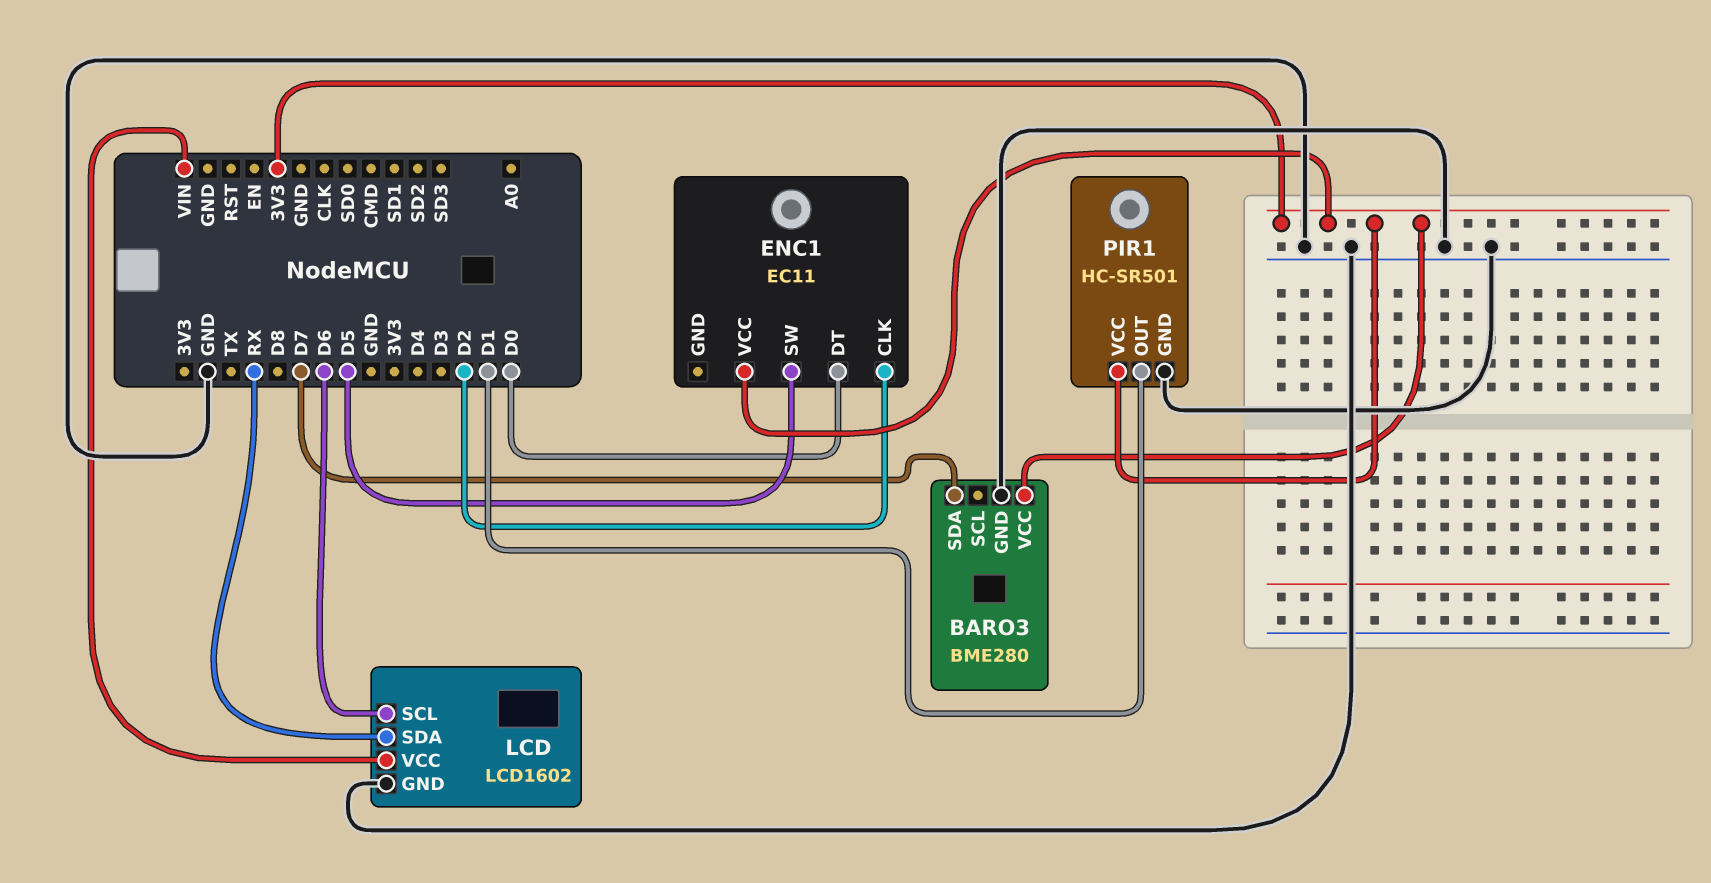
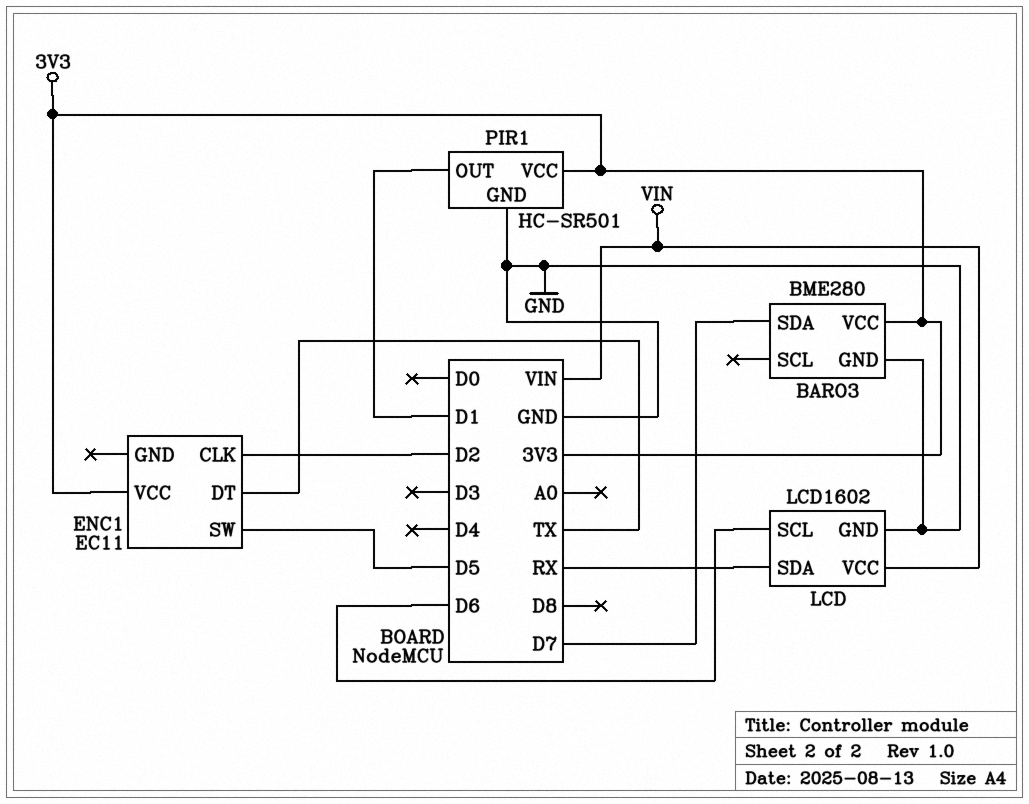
ENC1 pin DT: D0 -> TX

